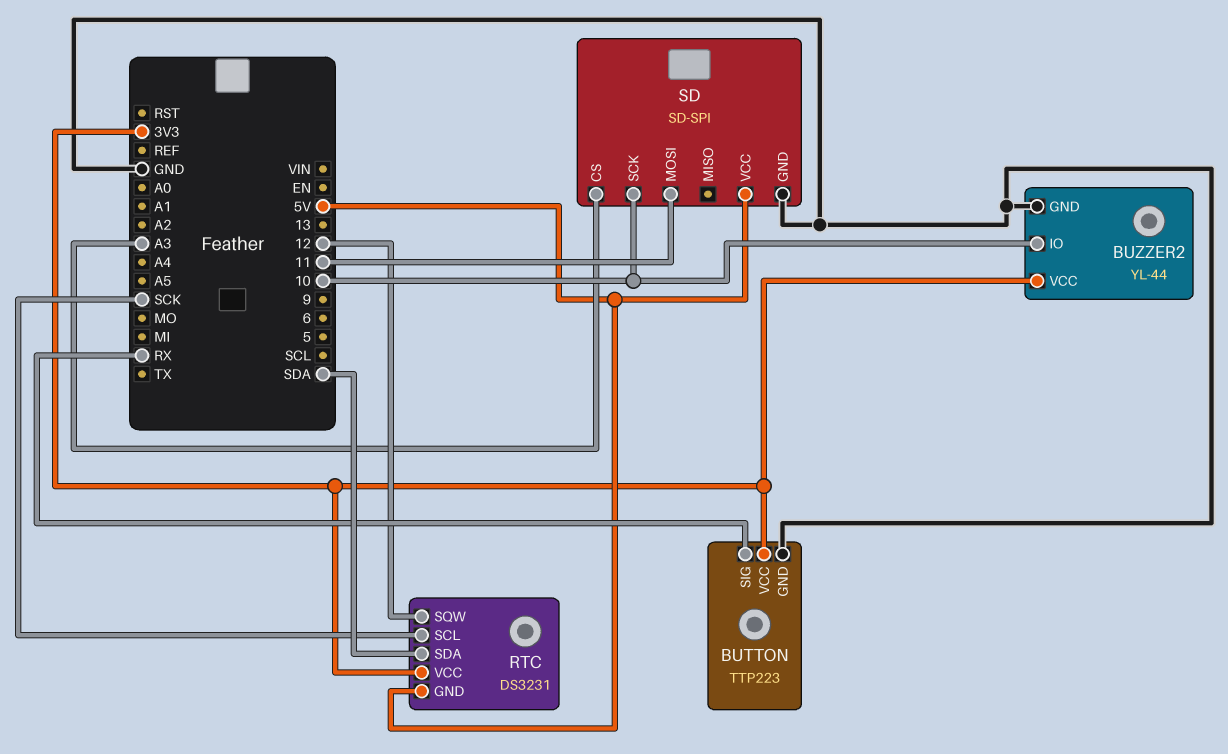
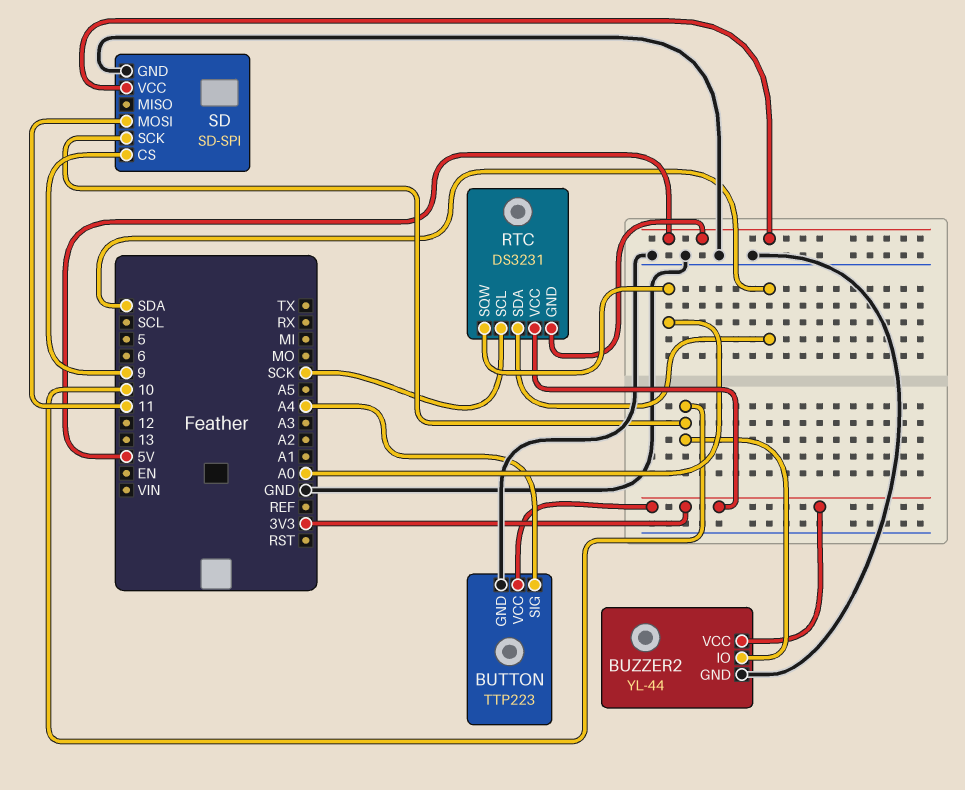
BUTTON pin SIG: RX -> A4
RTC pin SQW: 12 -> A0
SD pin CS: A3 -> 9

